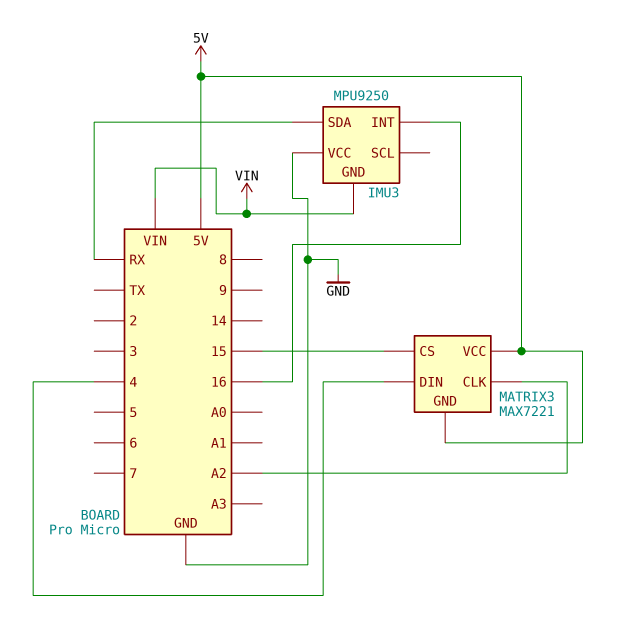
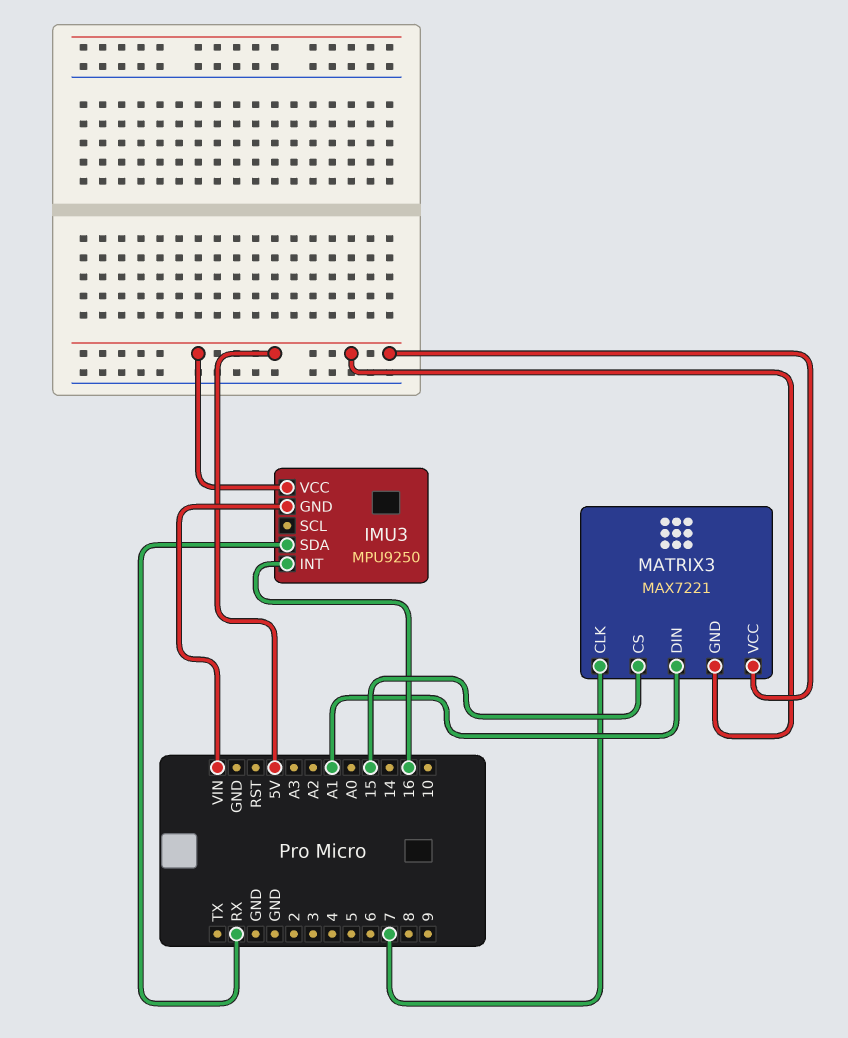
IMU3 pin VCC: GND -> 5V
MATRIX3 pin CLK: A2 -> 7
MATRIX3 pin DIN: 4 -> A1

